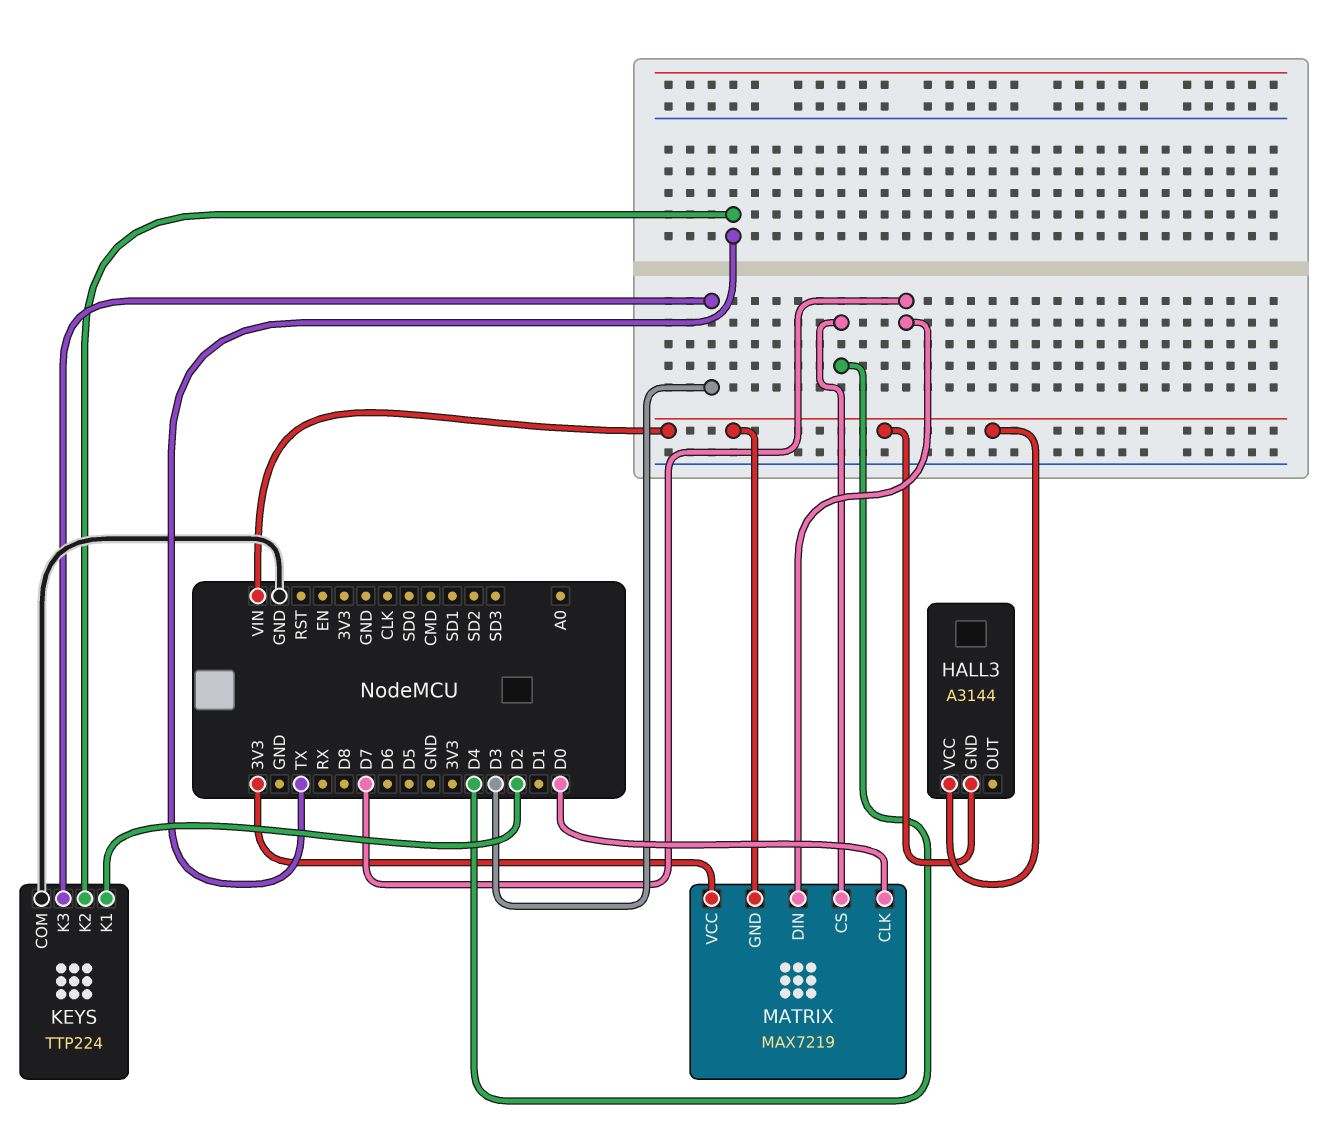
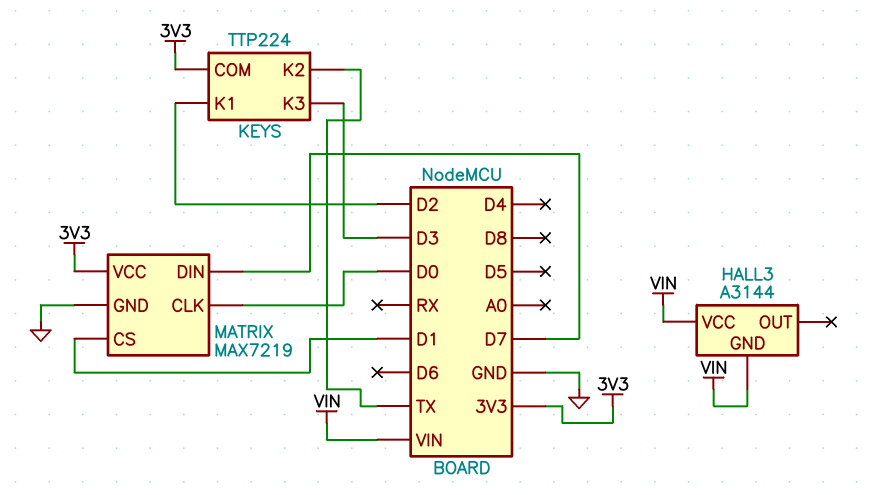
KEYS pin COM: GND -> 3V3
MATRIX pin CS: D4 -> D1
MATRIX pin GND: VIN -> GND

